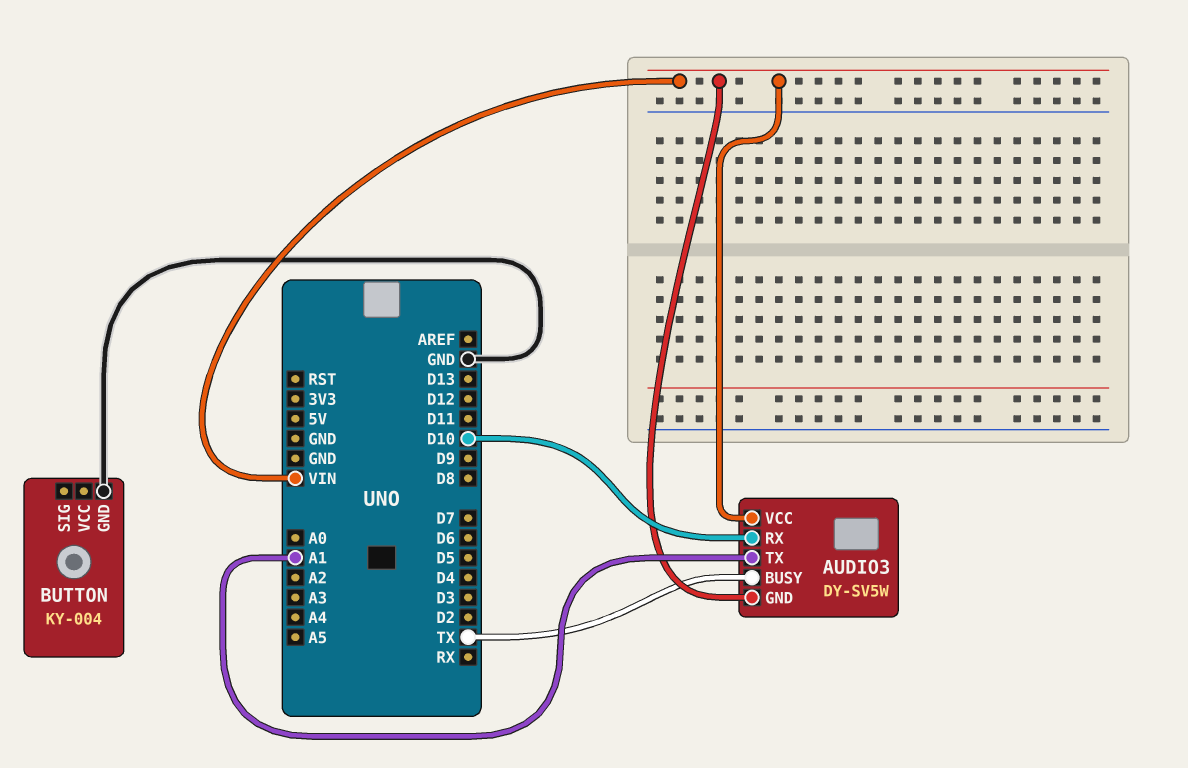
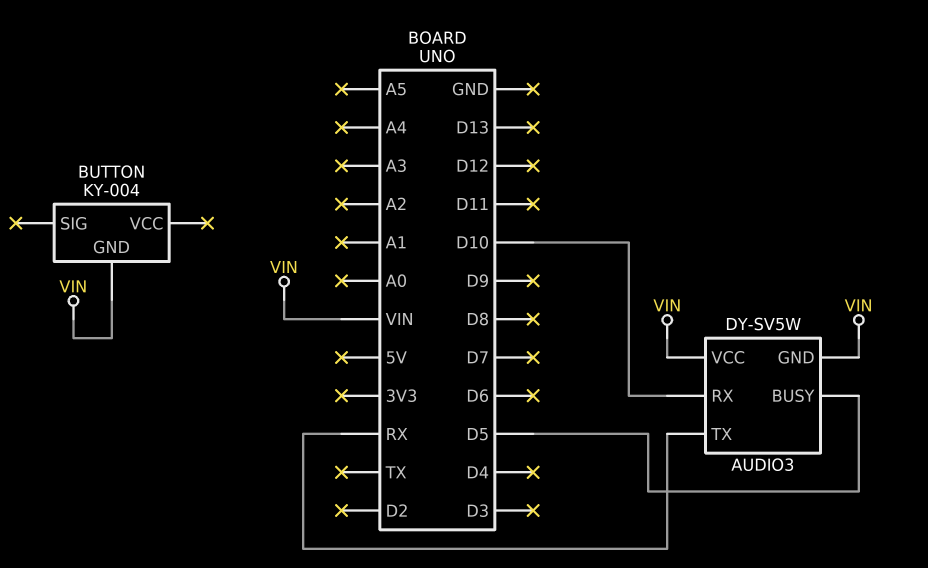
AUDIO3 pin BUSY: TX -> D5
AUDIO3 pin TX: A1 -> RX
BUTTON pin GND: GND -> VIN

